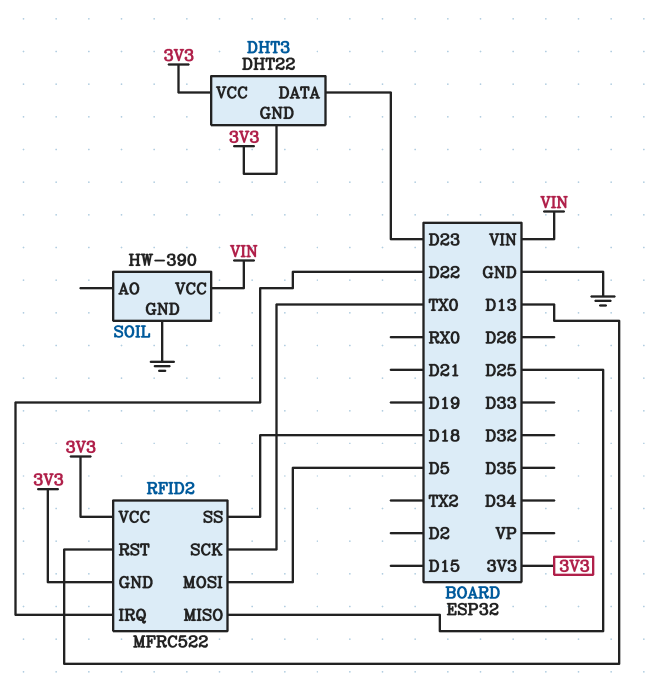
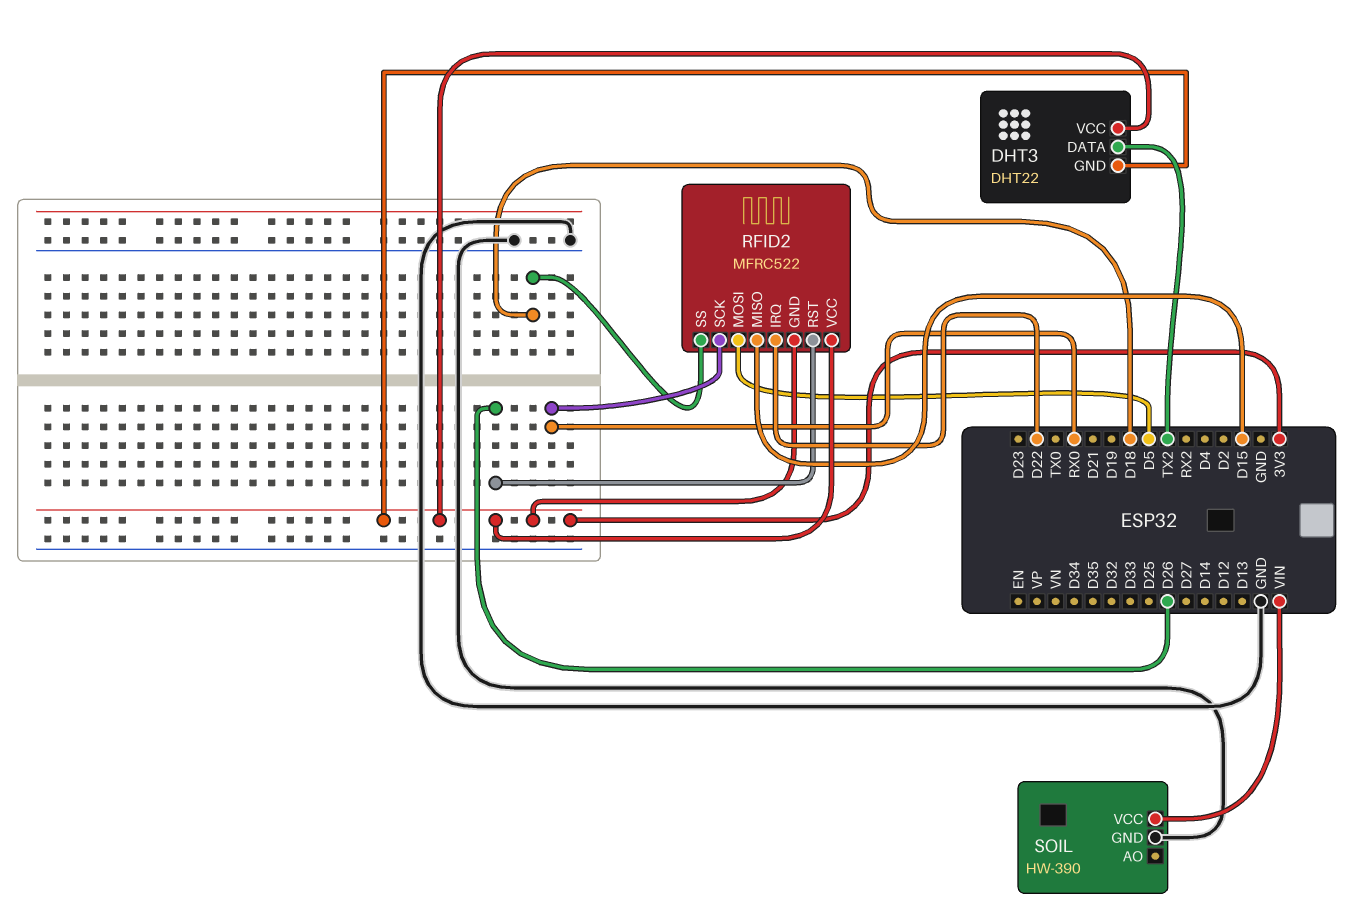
DHT3 pin DATA: D23 -> TX2
RFID2 pin MISO: D25 -> D15
RFID2 pin RST: D13 -> D26
RFID2 pin SCK: TX0 -> RX0

